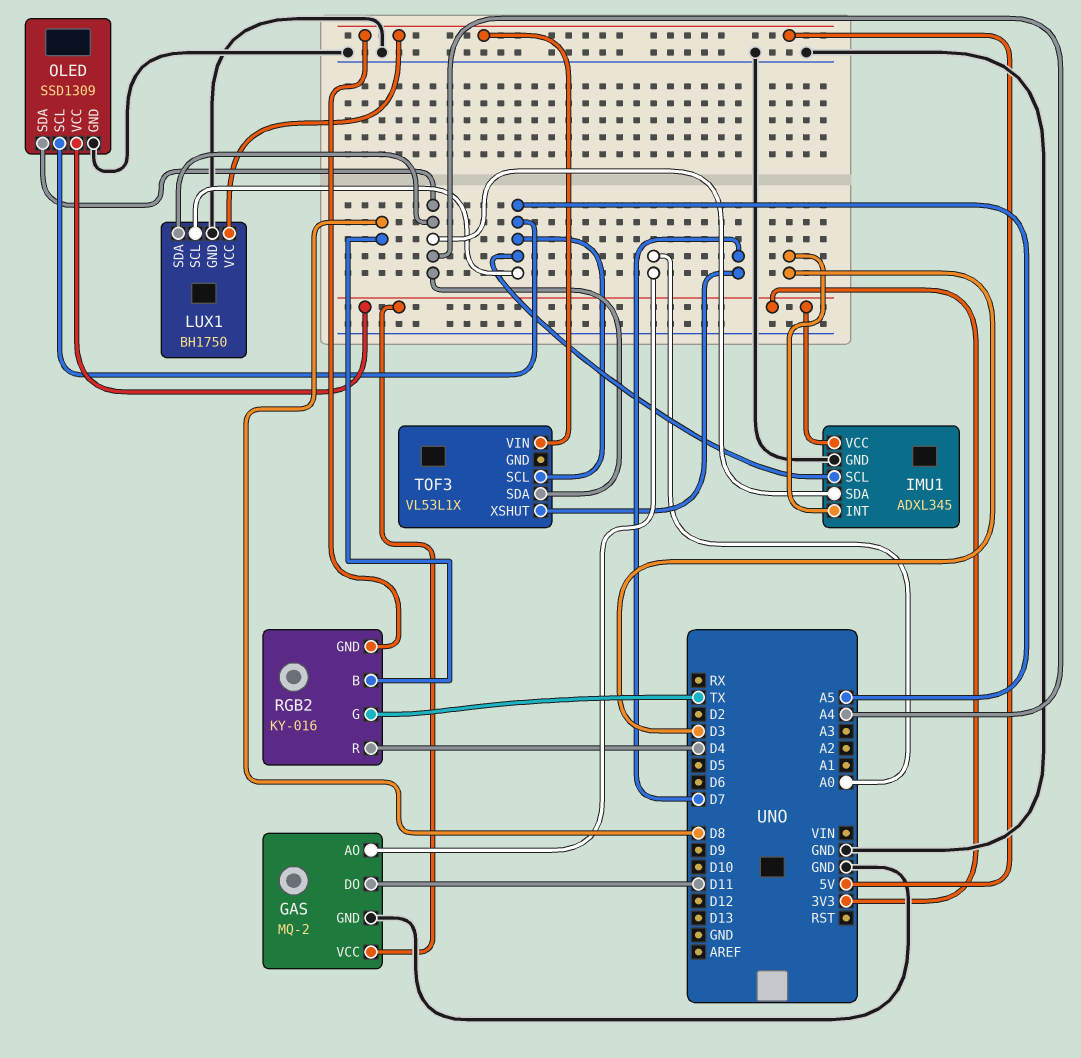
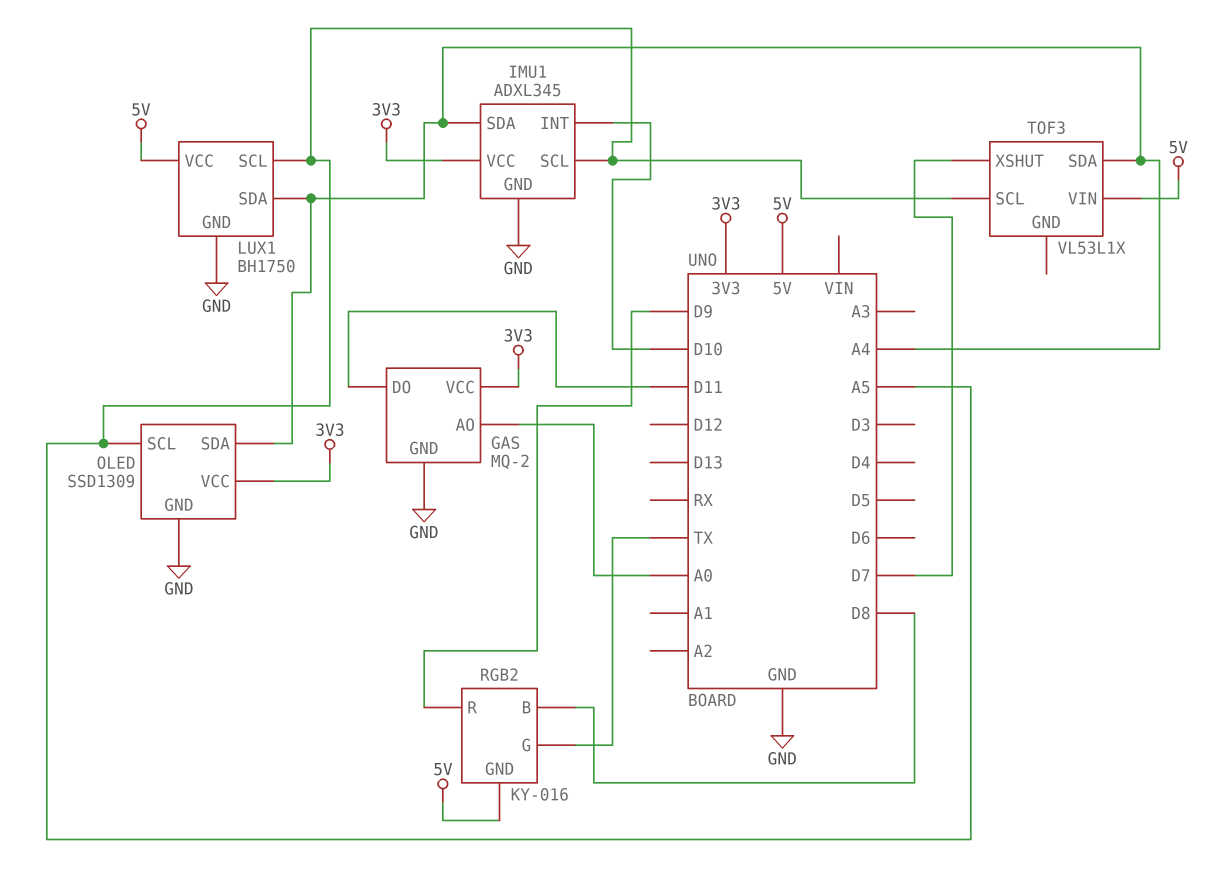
IMU1 pin INT: D3 -> D10
RGB2 pin R: D4 -> D9

